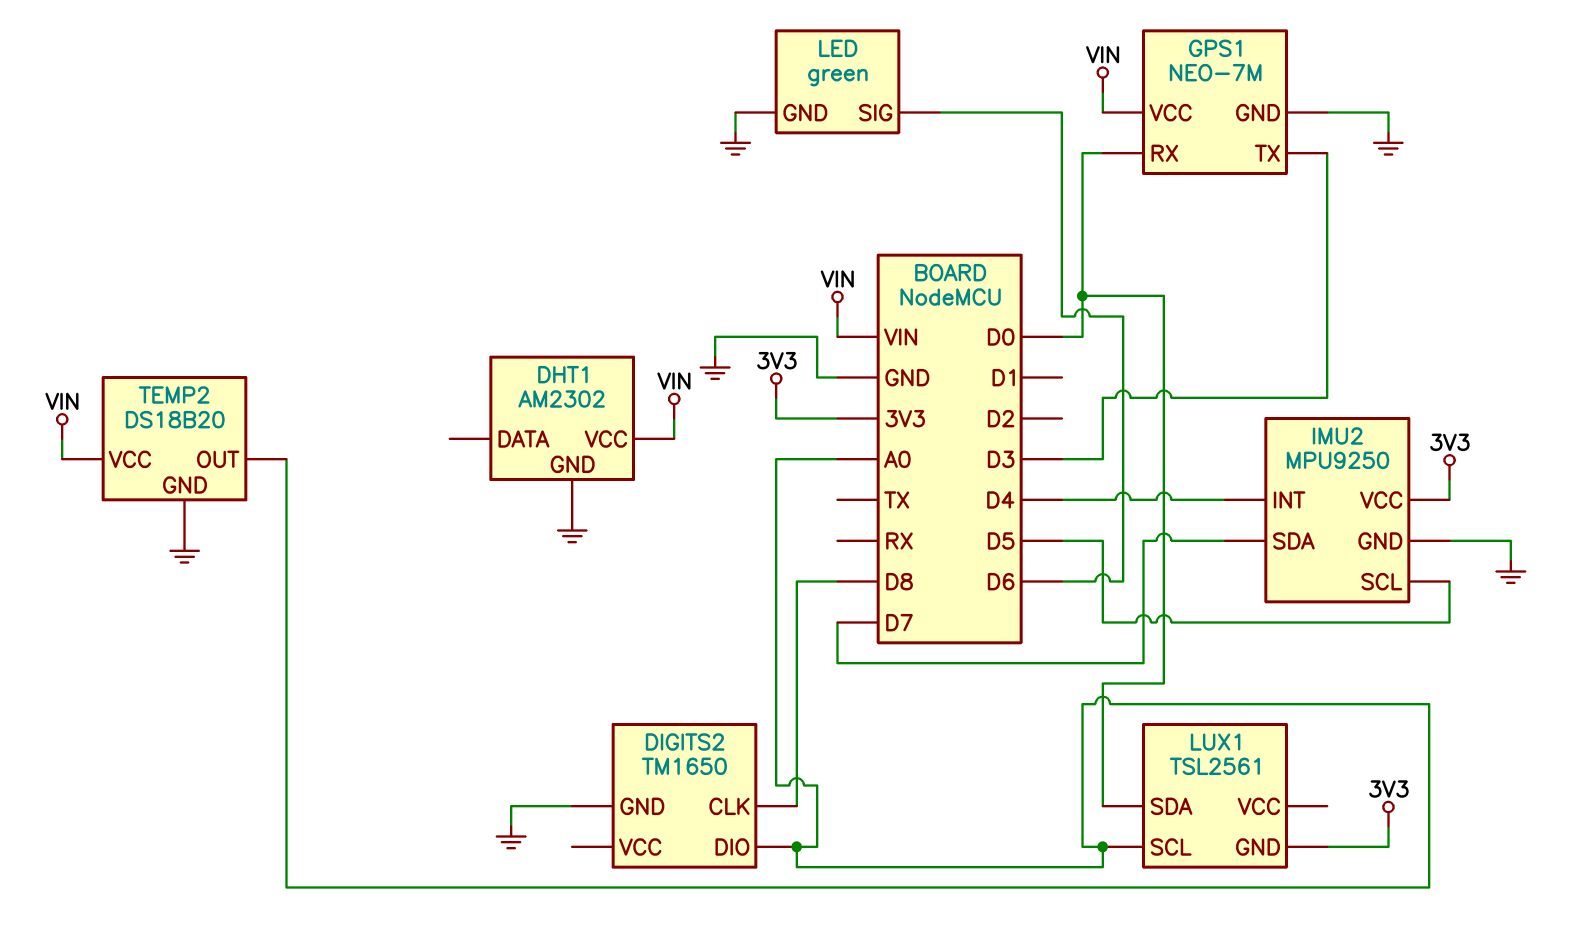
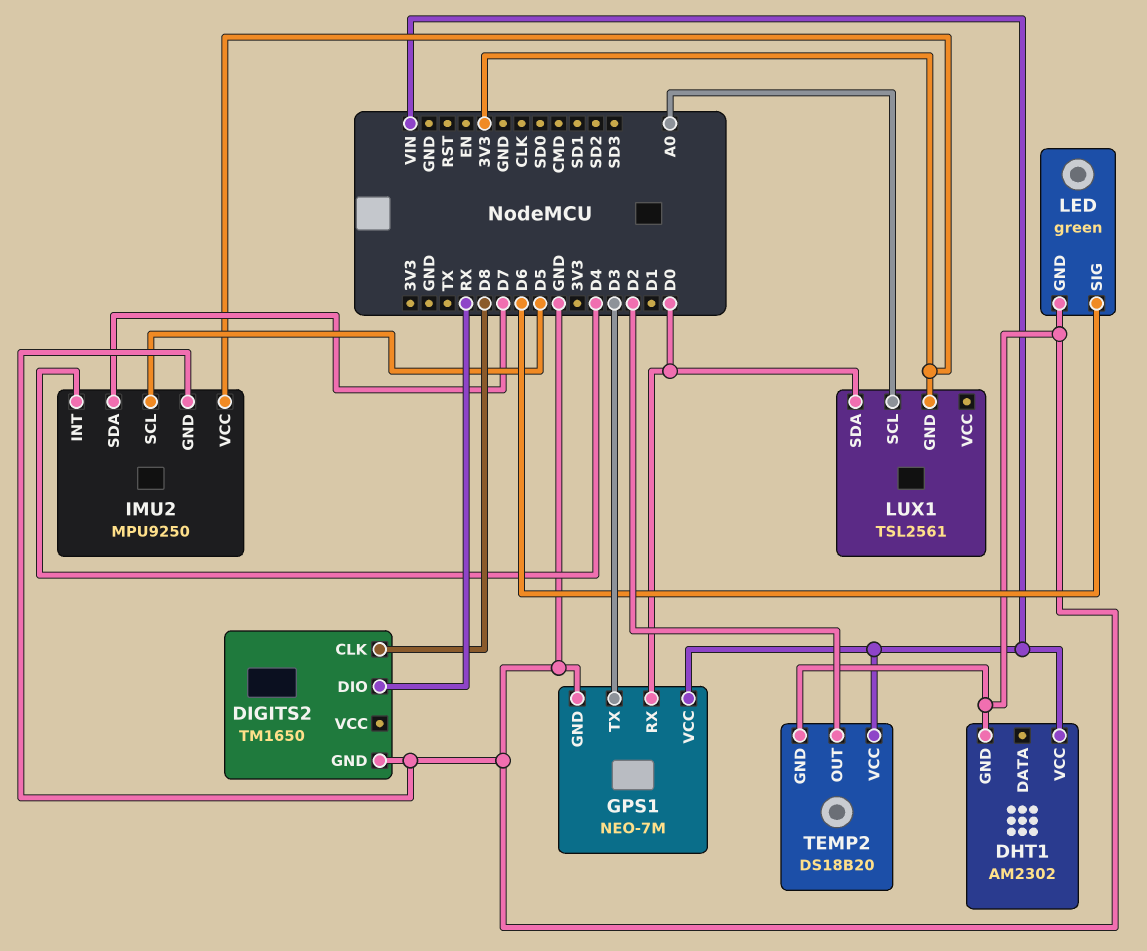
DIGITS2 pin DIO: A0 -> RX
TEMP2 pin OUT: A0 -> D2

